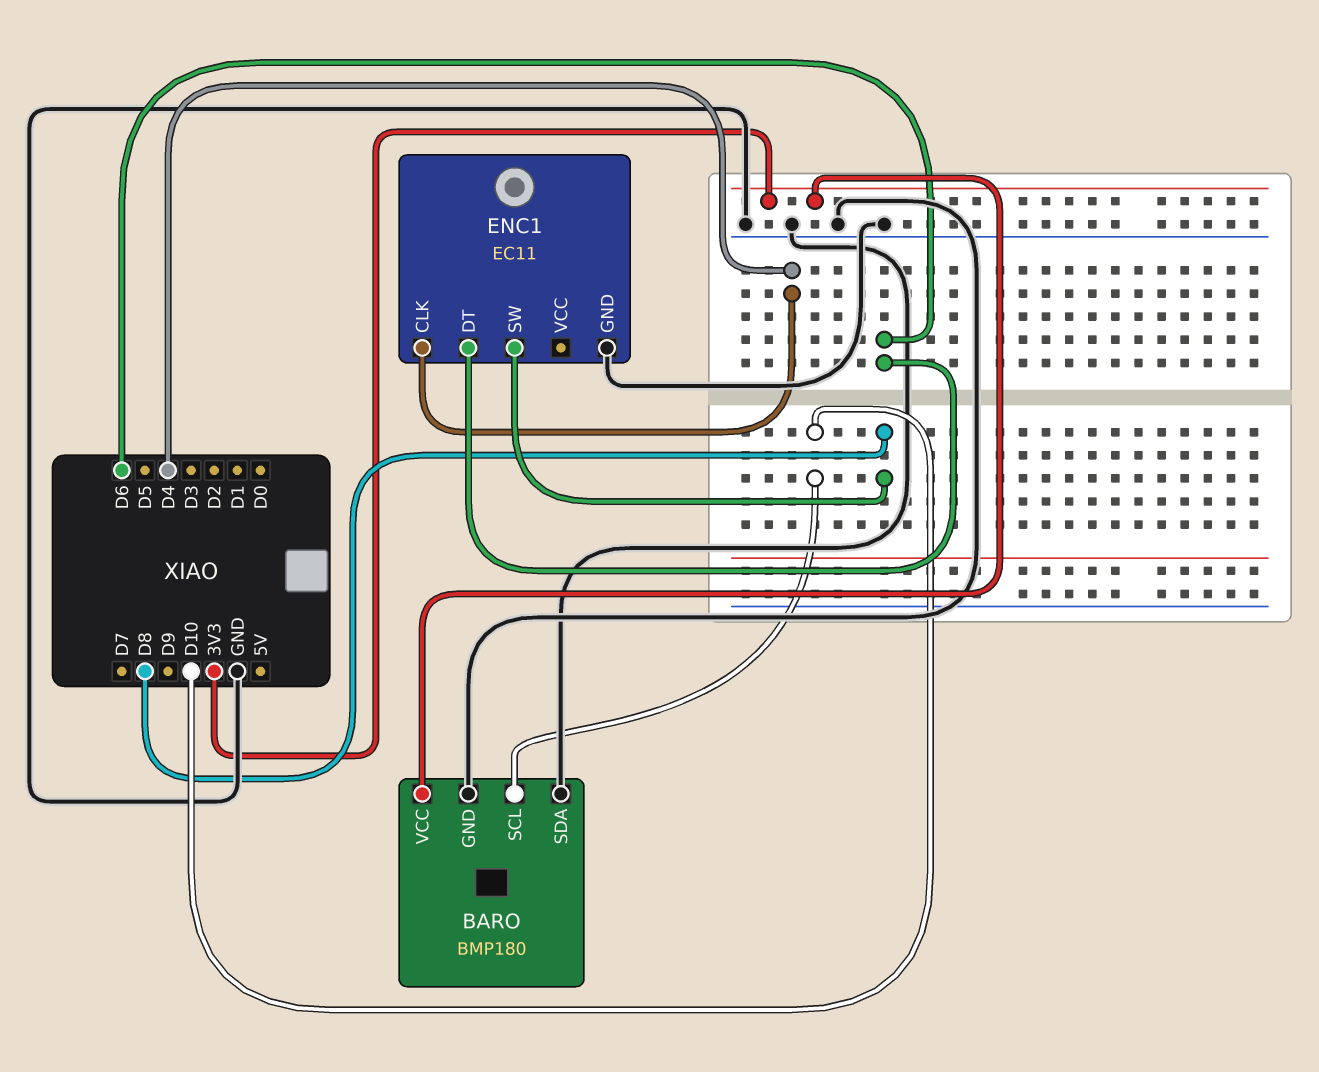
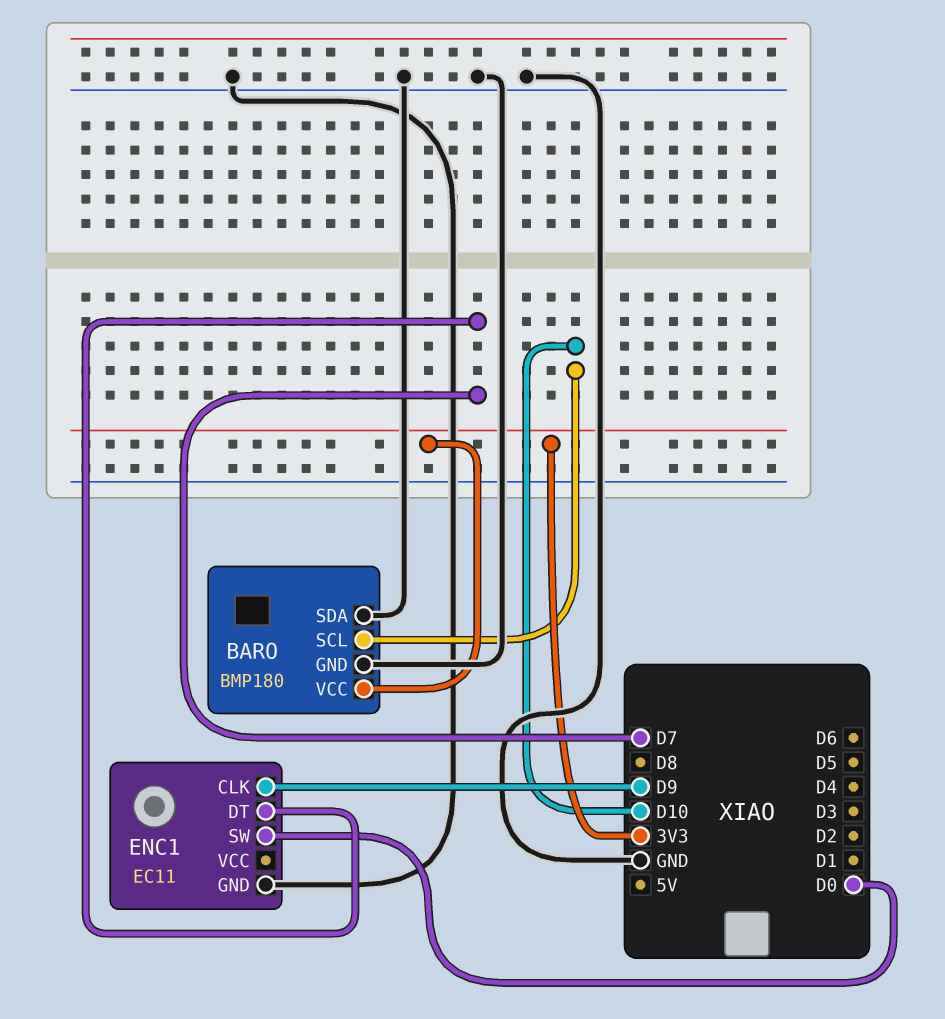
ENC1 pin CLK: D4 -> D9
ENC1 pin DT: D6 -> D7
ENC1 pin SW: D8 -> D0

